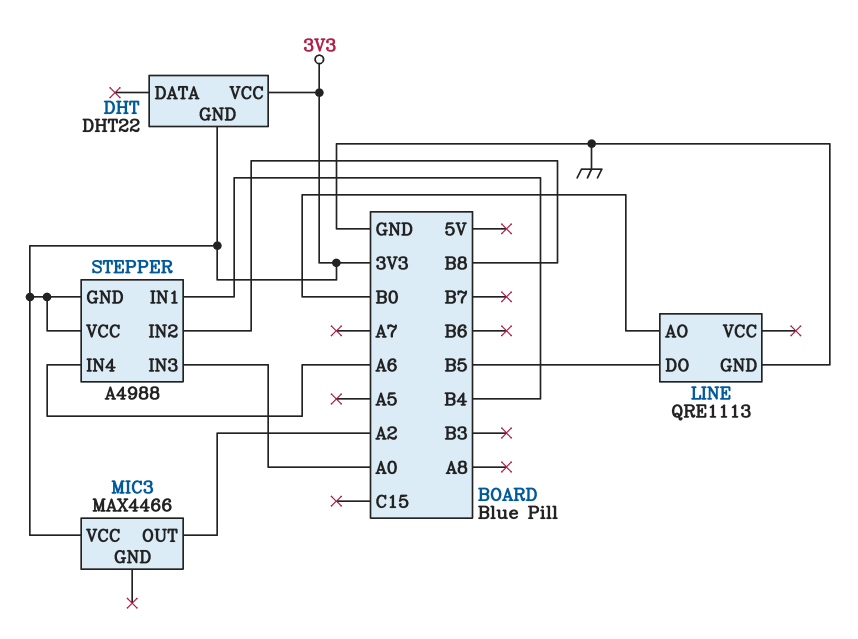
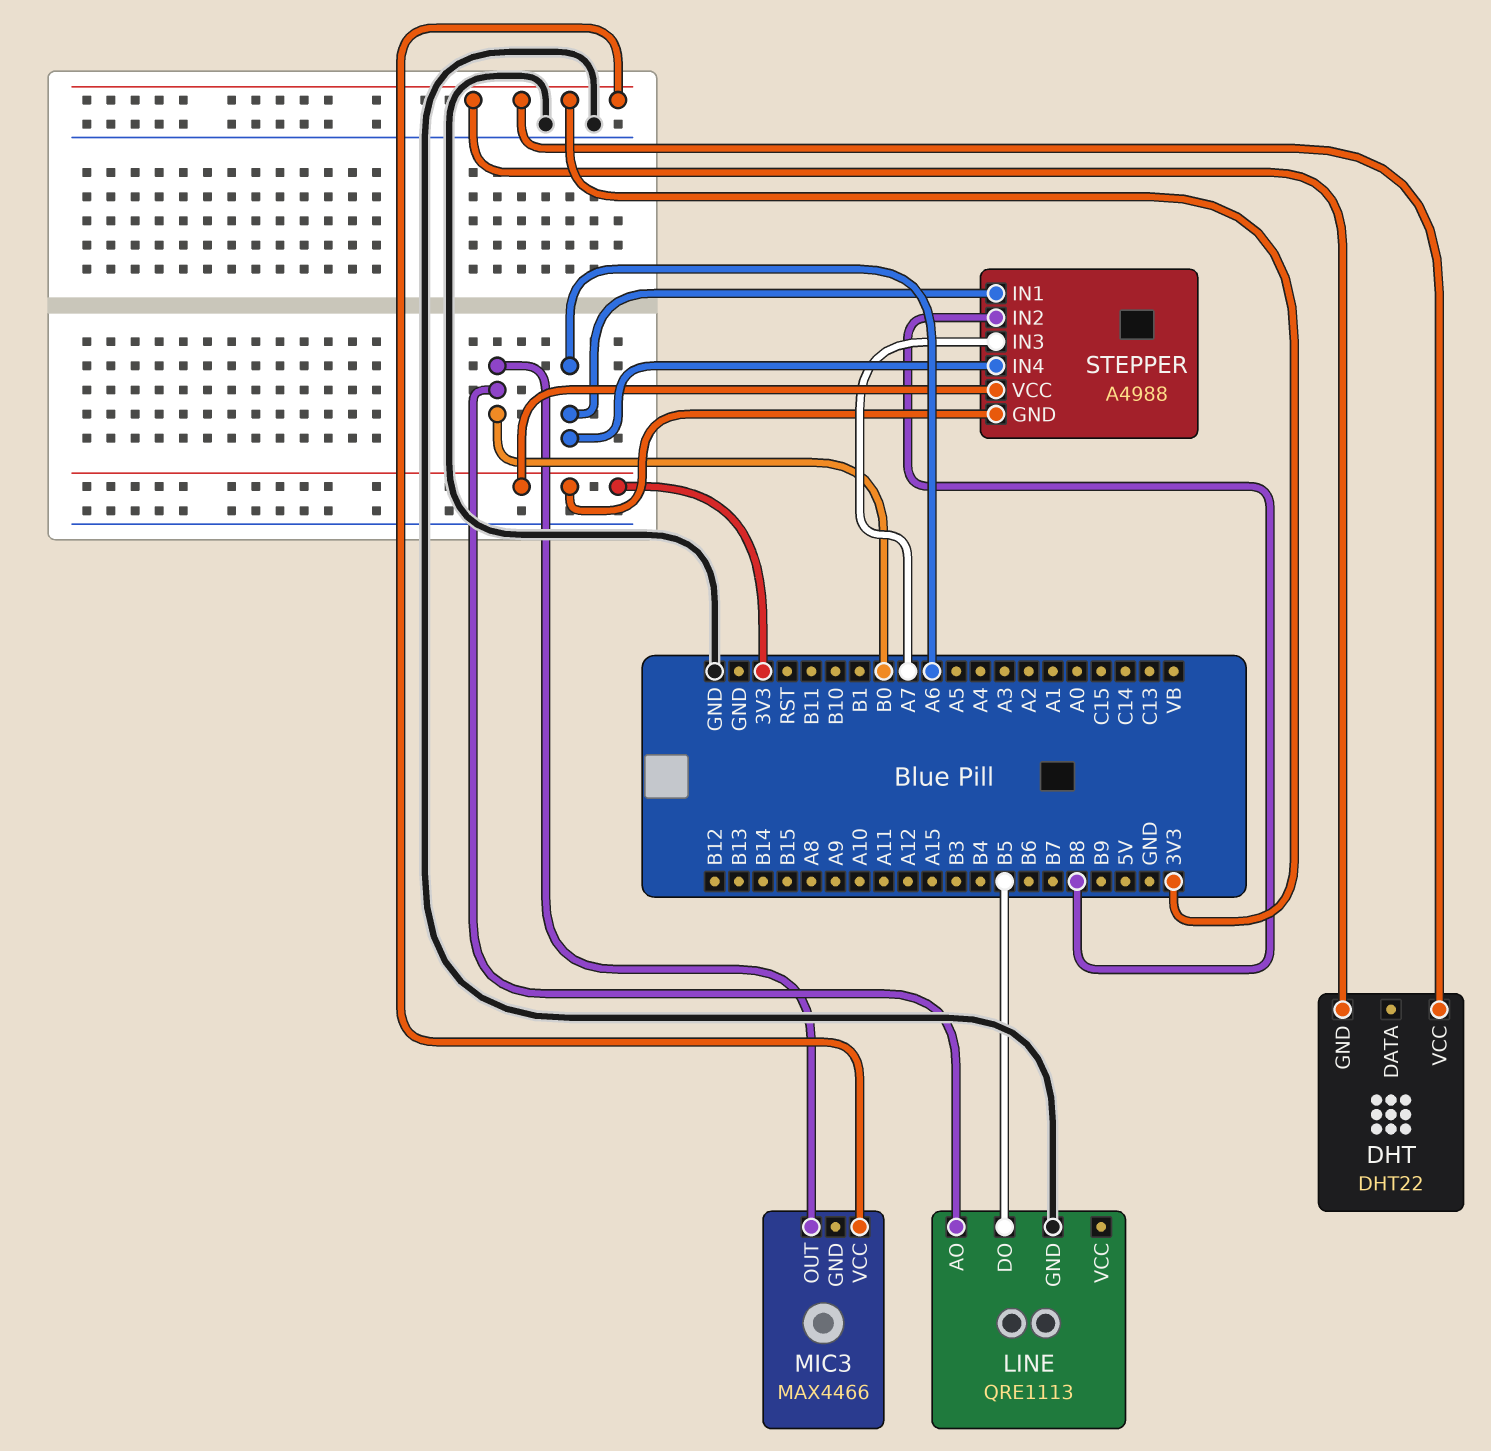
MIC3 pin OUT: A2 -> B0
STEPPER pin IN1: B4 -> A6
STEPPER pin IN3: A0 -> A7

